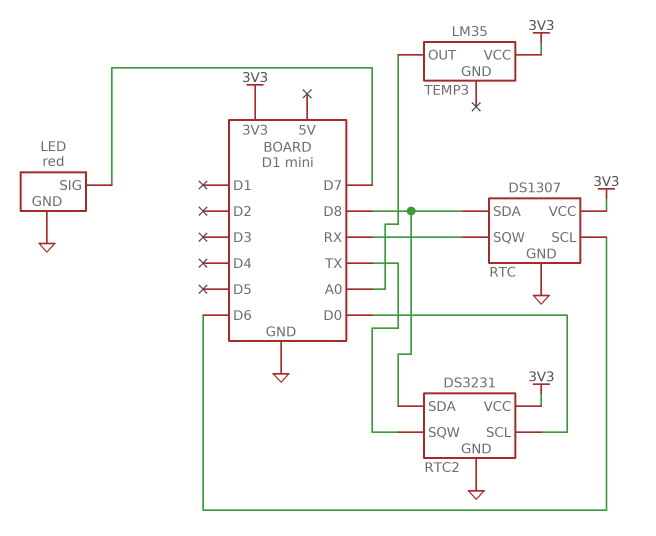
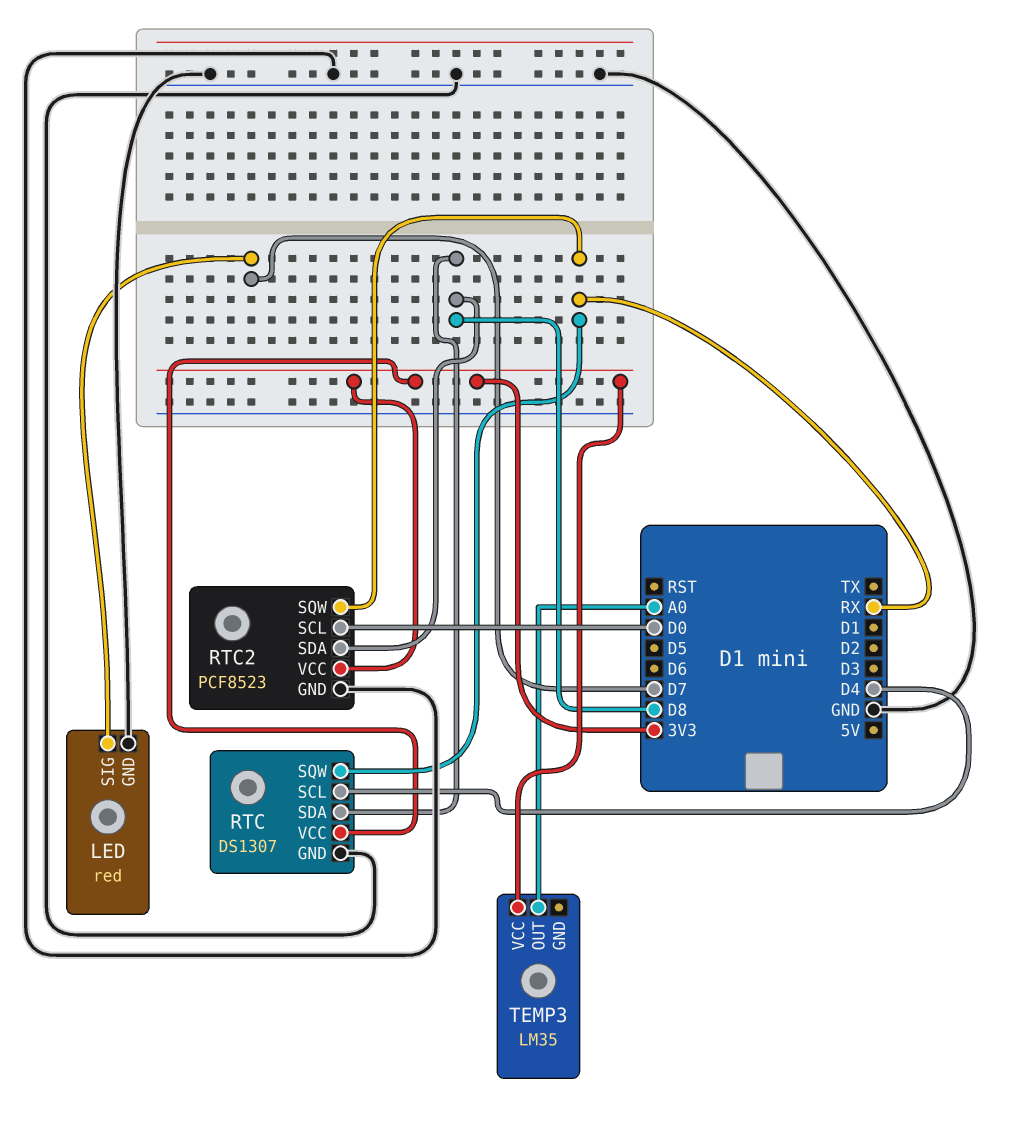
RTC pin SCL: D6 -> D4
RTC2: DS3231 -> PCF8523
RTC2 pin SQW: TX -> RX

